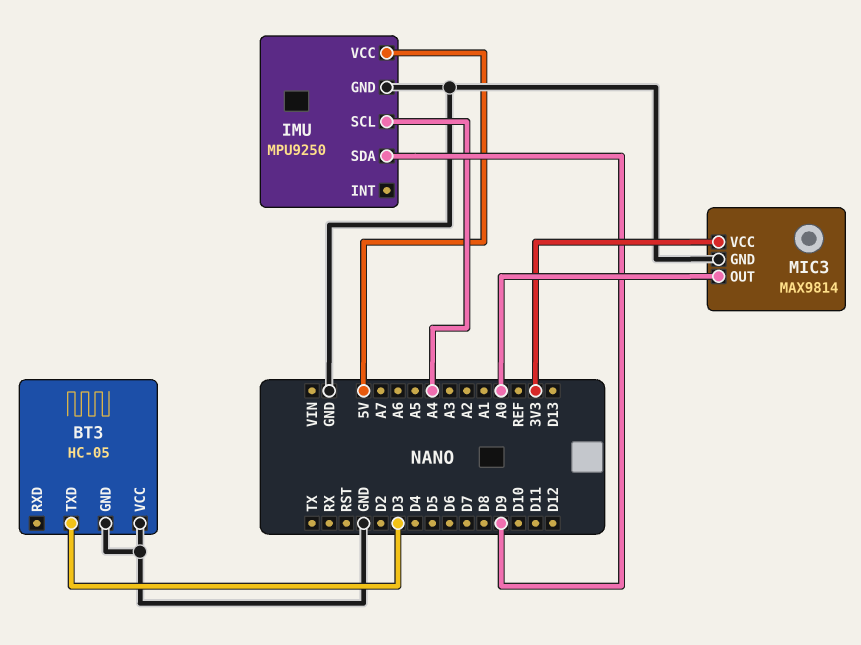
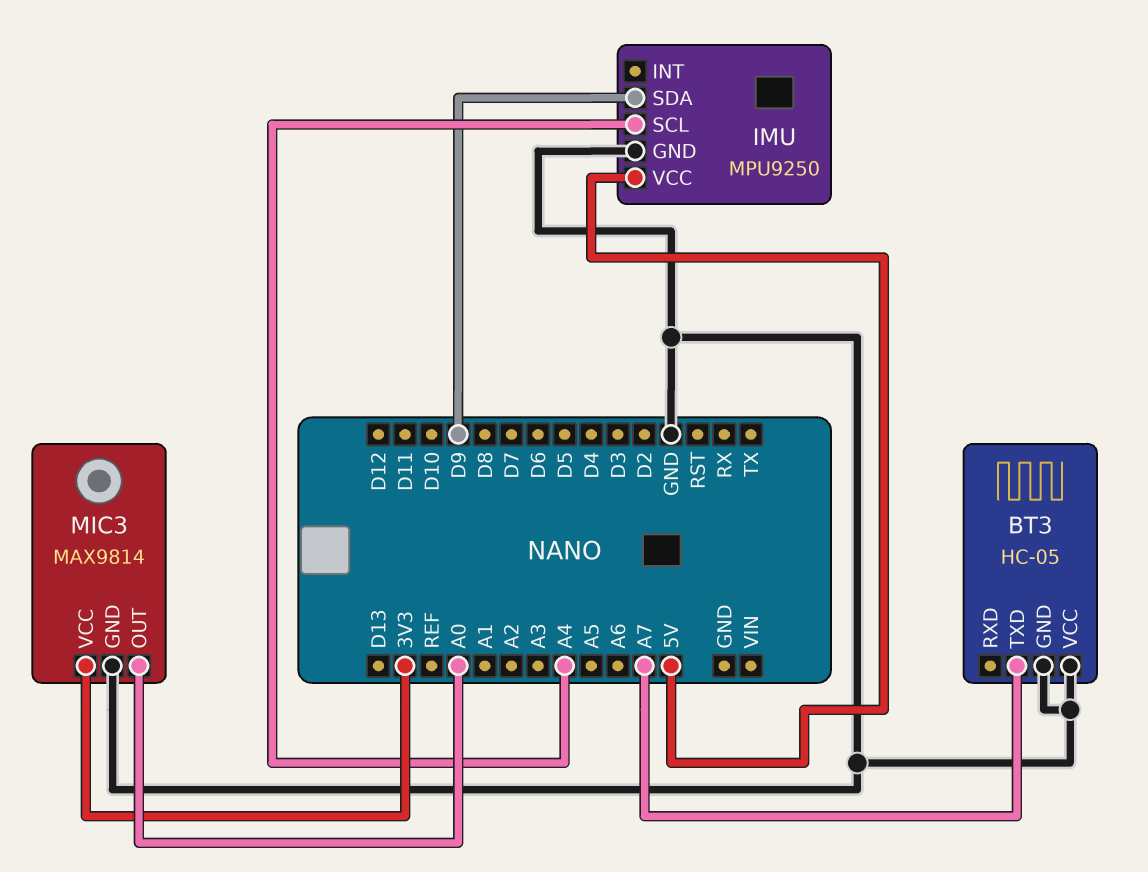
BT3 pin TXD: D3 -> A7

